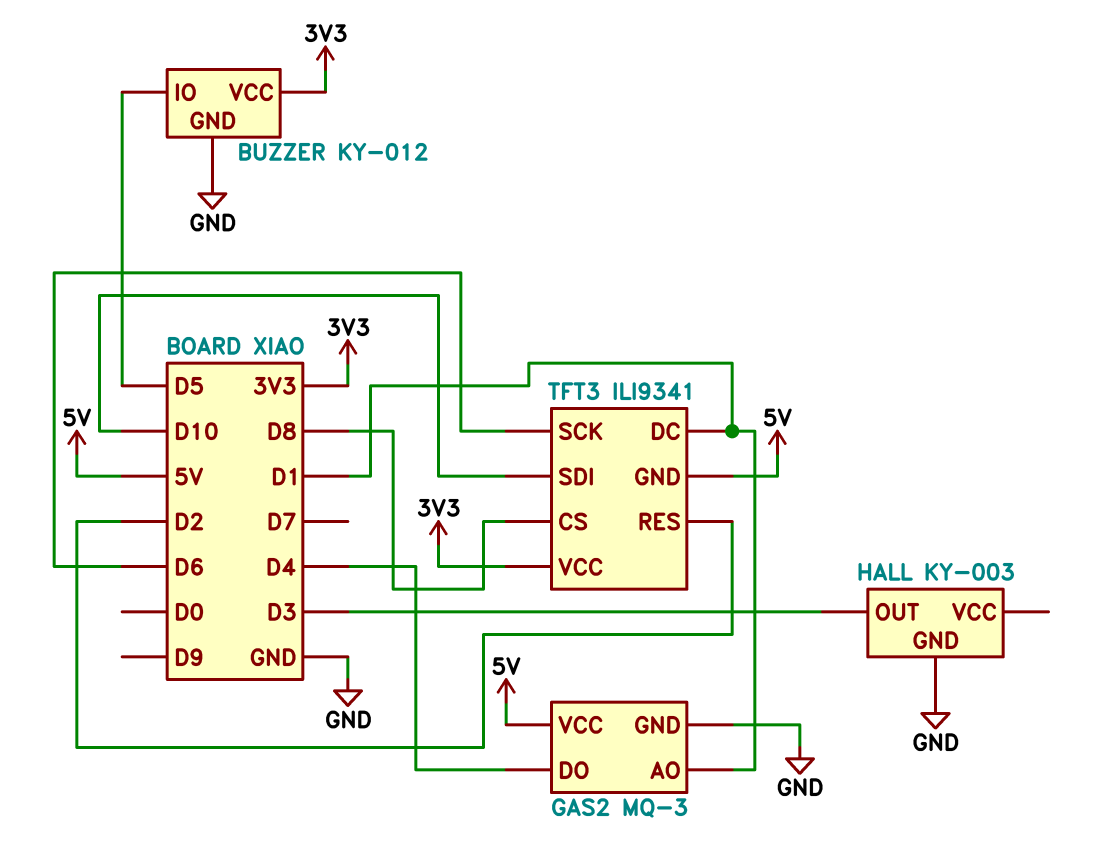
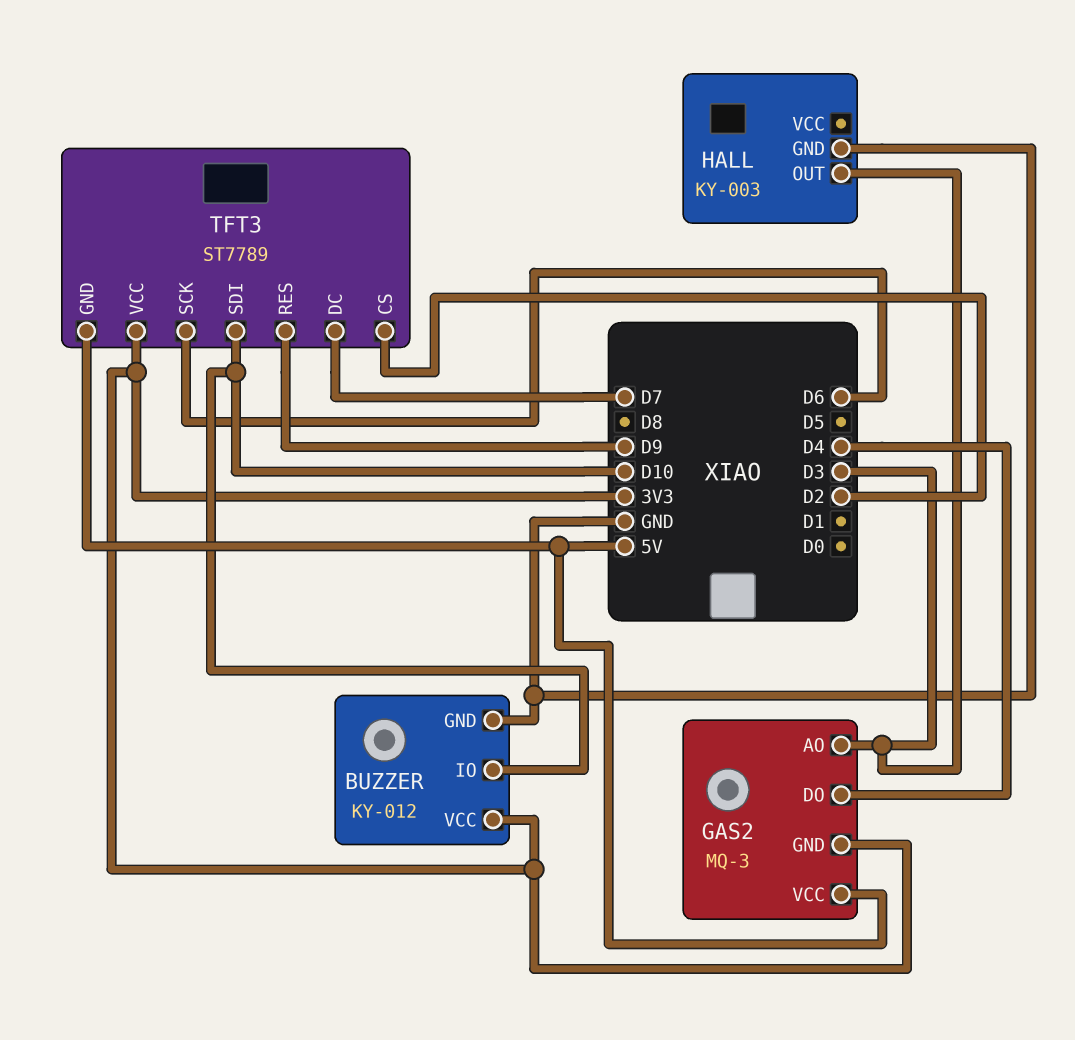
BUZZER pin IO: D5 -> D10
GAS2 pin AO: D1 -> D3
GAS2 pin GND: GND -> 3V3
TFT3: ILI9341 -> ST7789
TFT3 pin CS: D8 -> D2
TFT3 pin DC: D1 -> D7
TFT3 pin RES: D2 -> D9

